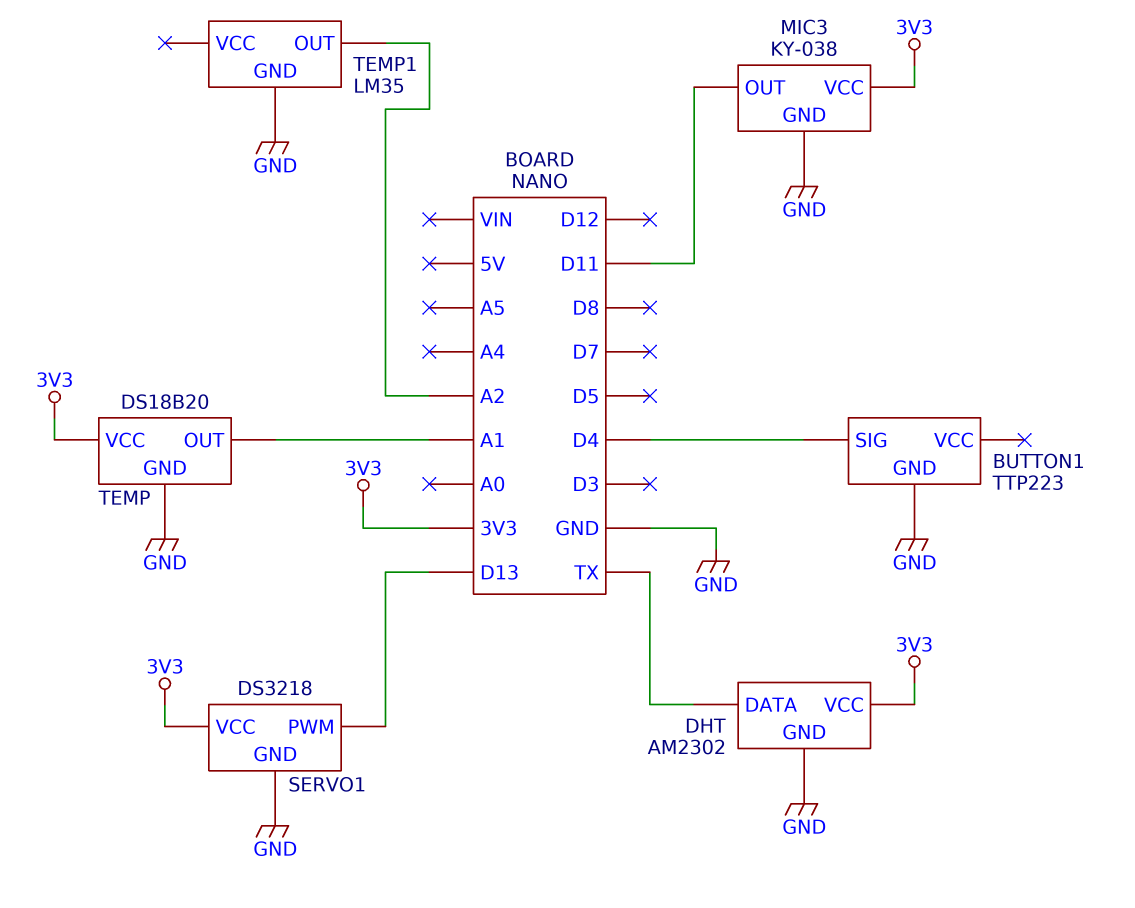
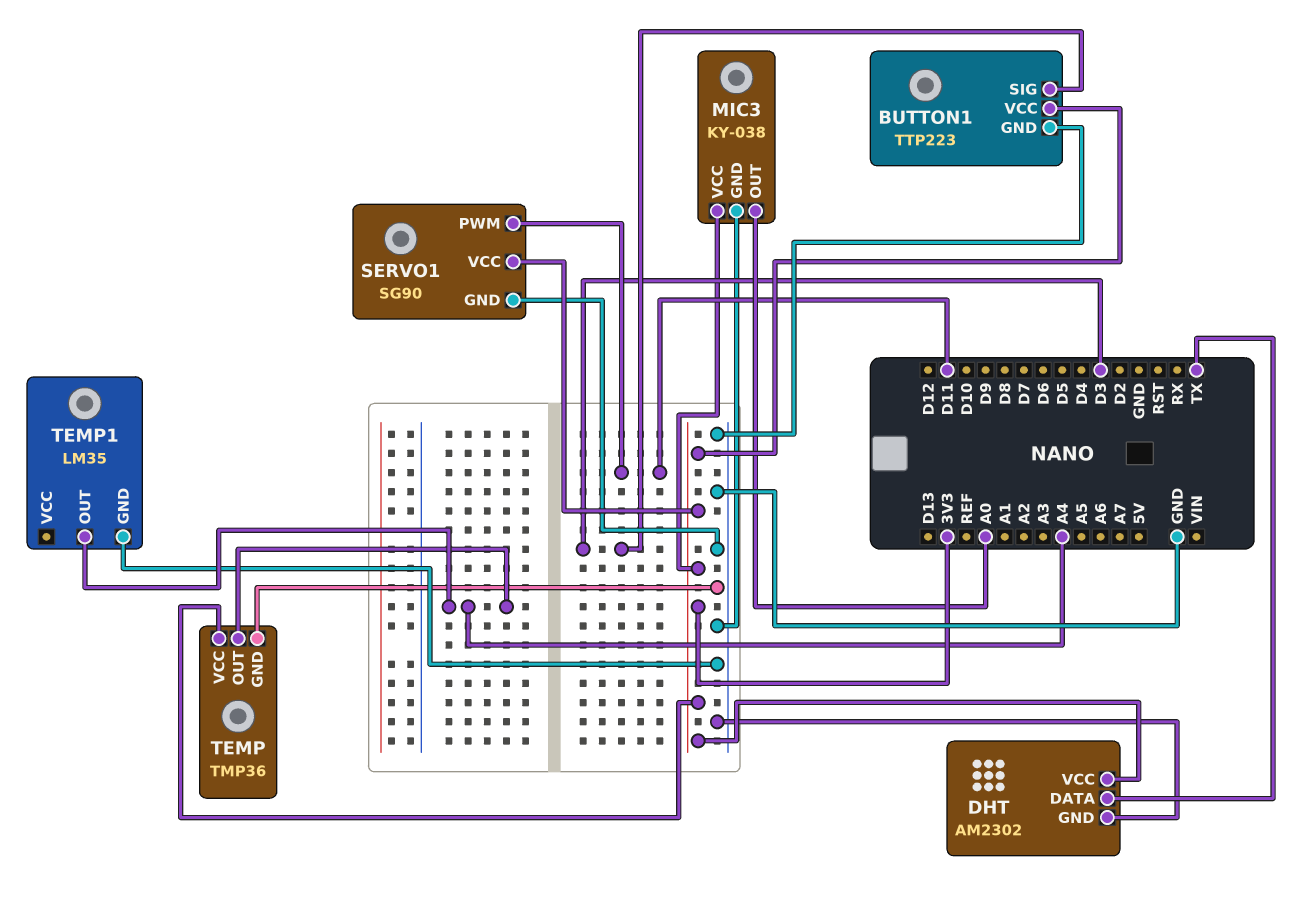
BUTTON1 pin SIG: D4 -> D3
BUTTON1 pin VCC: none -> 3V3
MIC3 pin OUT: D11 -> A0
SERVO1: DS3218 -> SG90
SERVO1 pin PWM: D13 -> D11
TEMP: DS18B20 -> TMP36
TEMP pin OUT: A1 -> A4
TEMP1 pin OUT: A2 -> A4

